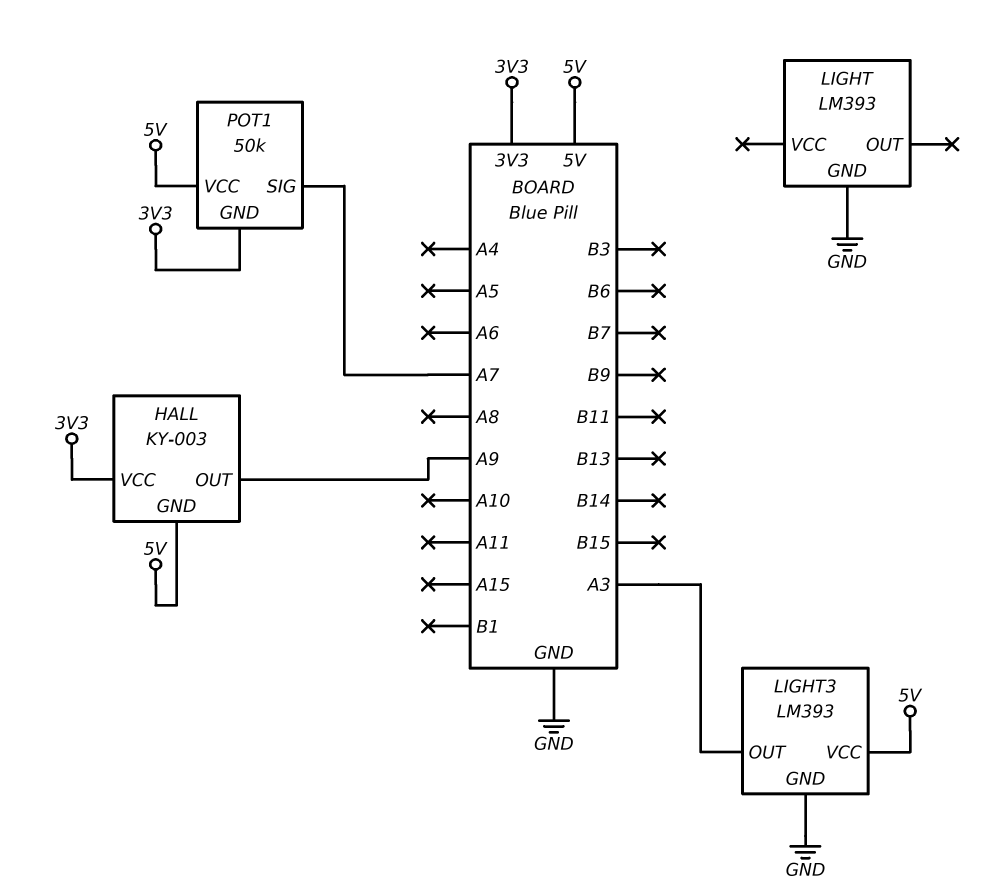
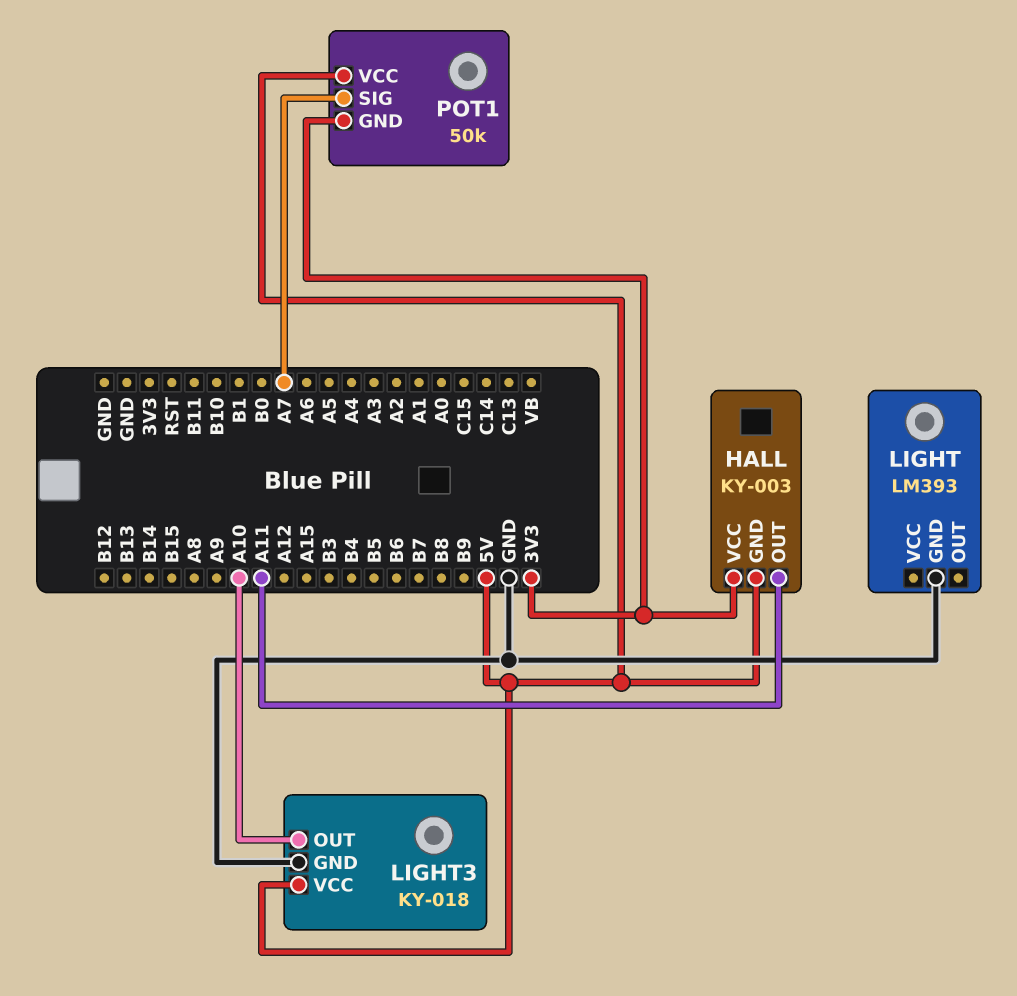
HALL pin OUT: A9 -> A11
LIGHT3: LM393 -> KY-018
LIGHT3 pin OUT: A3 -> A10

